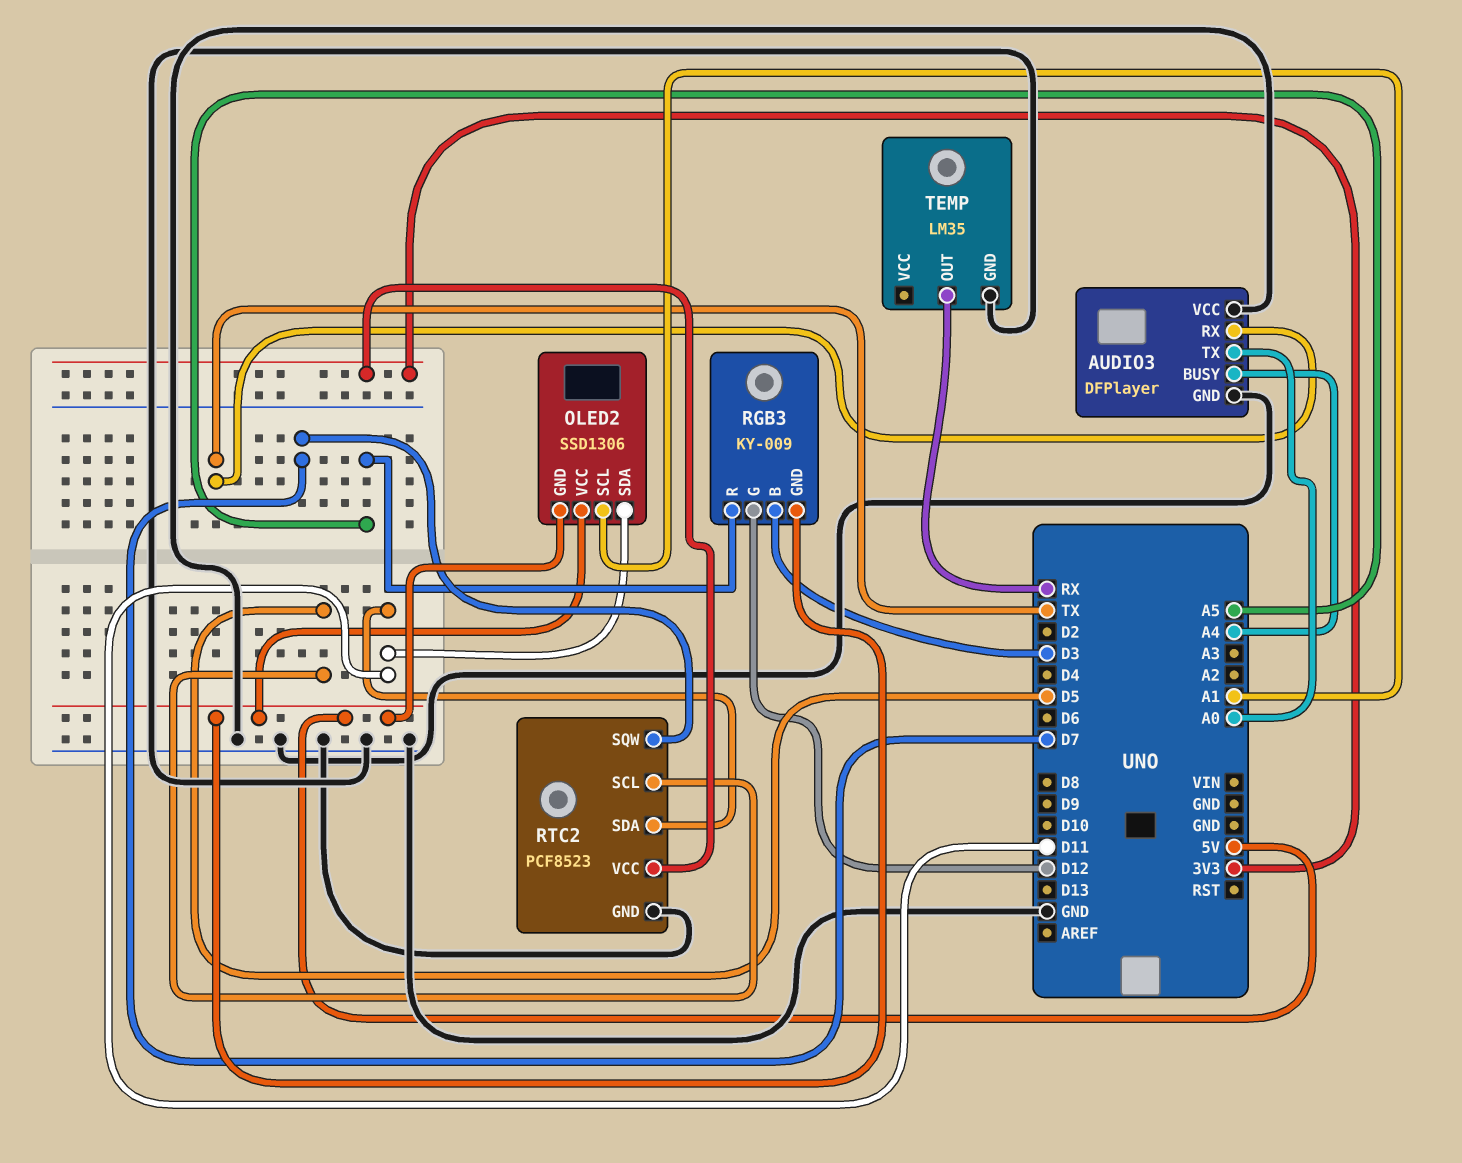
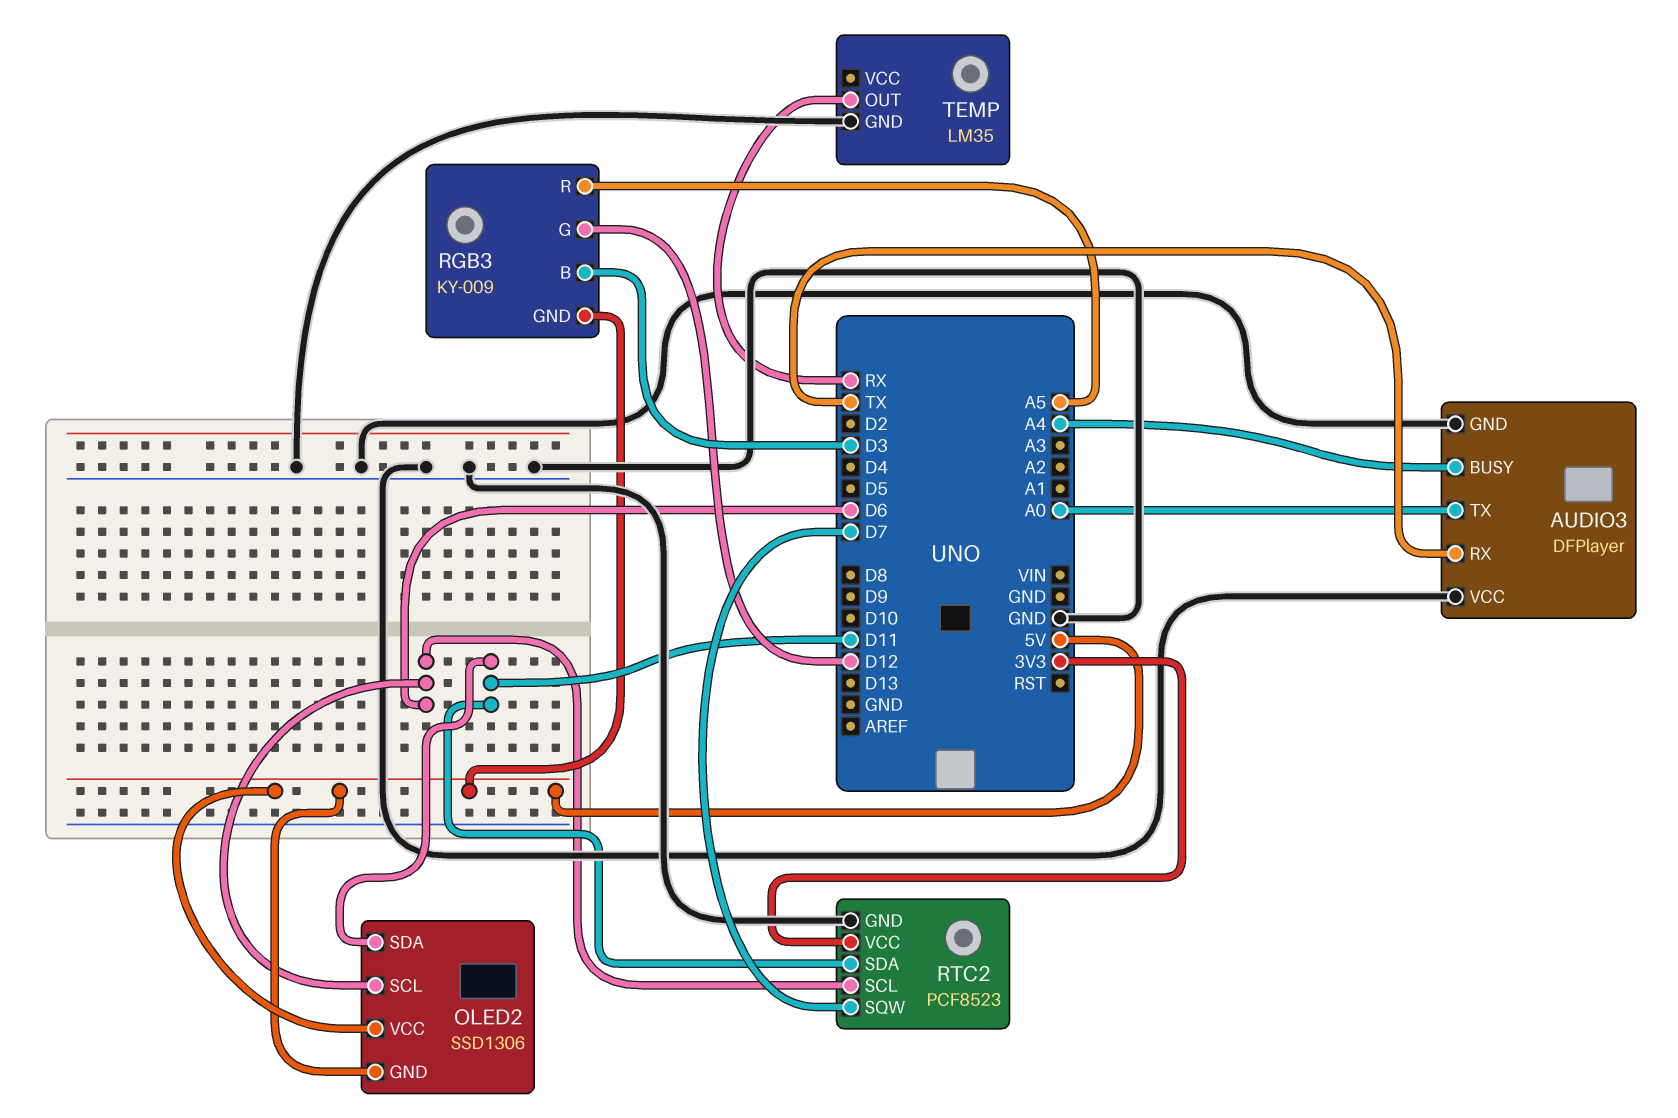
OLED2 pin SCL: A1 -> D6
RTC2 pin SCL: D5 -> D6

